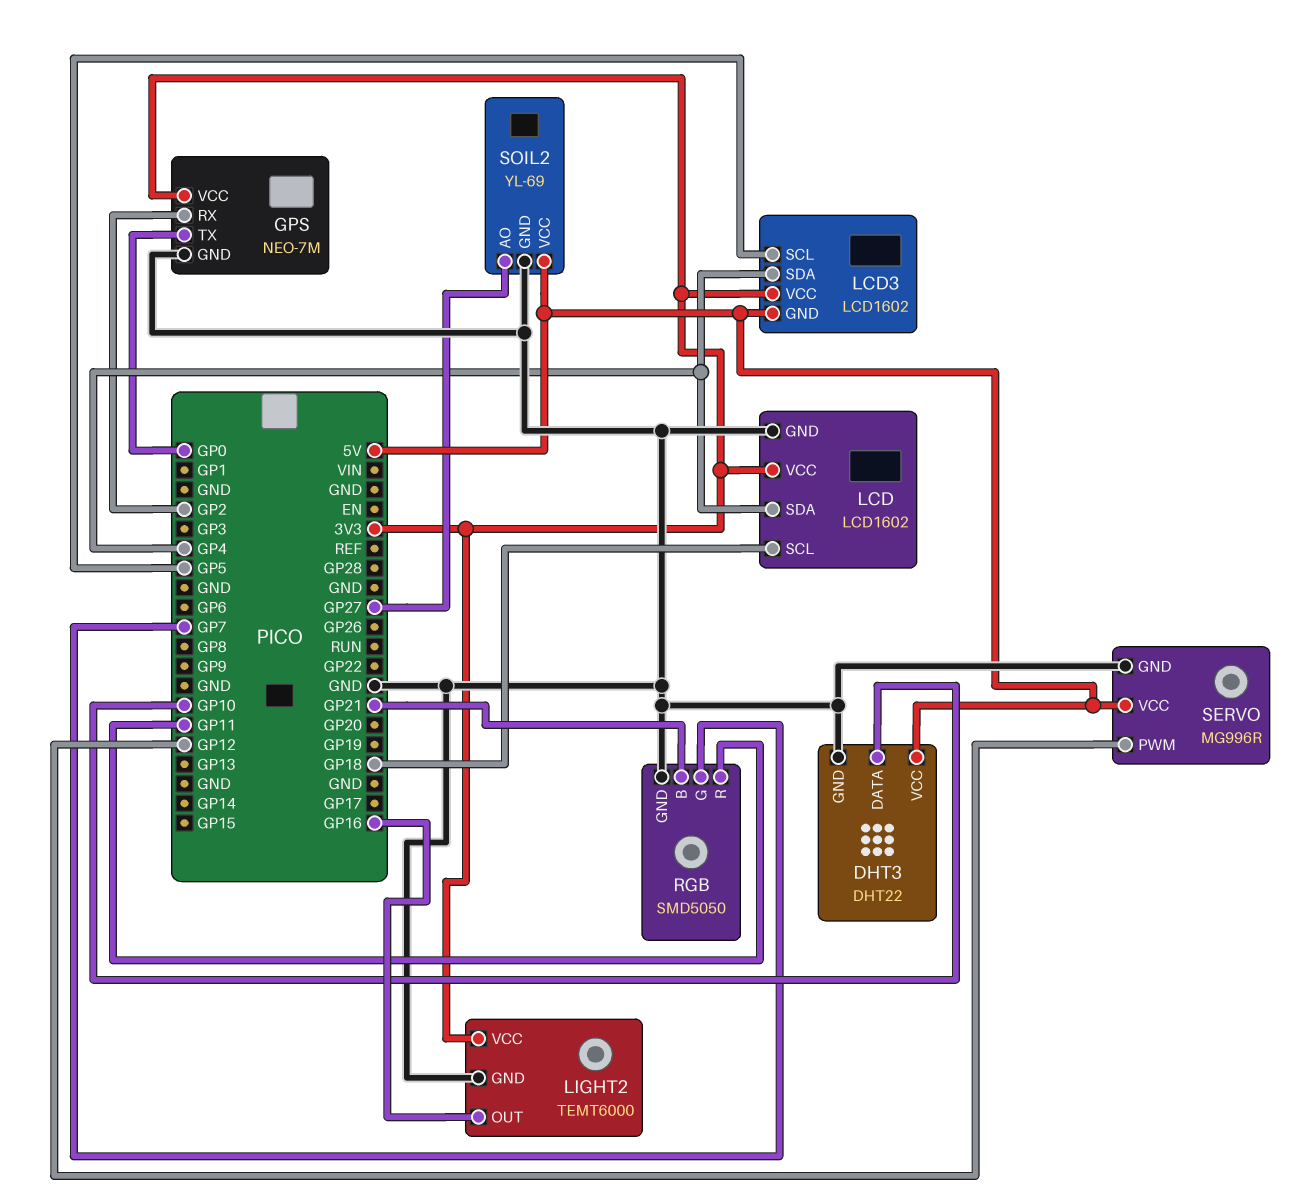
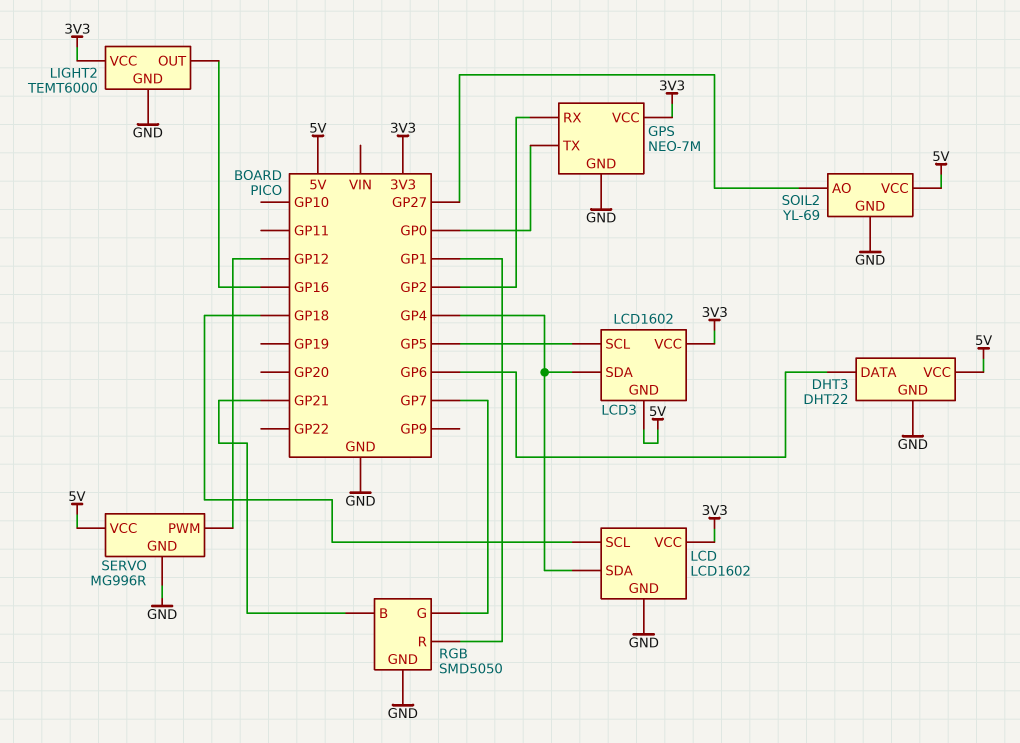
DHT3 pin DATA: GP10 -> GP6
RGB pin R: GP11 -> GP1

